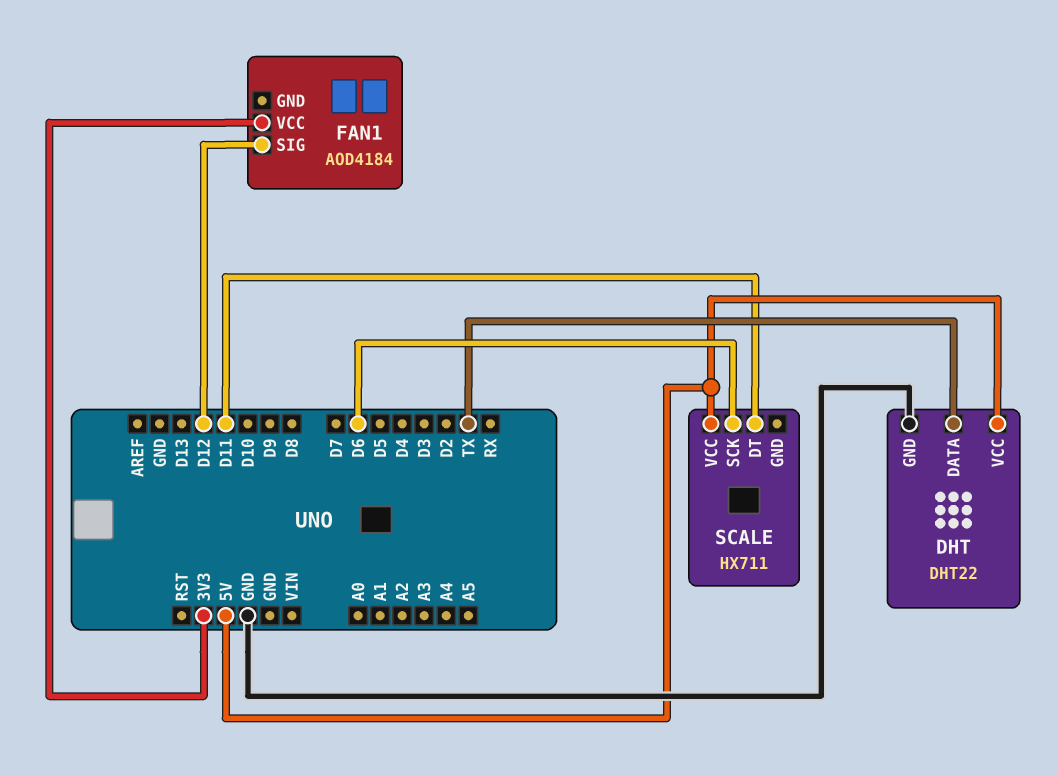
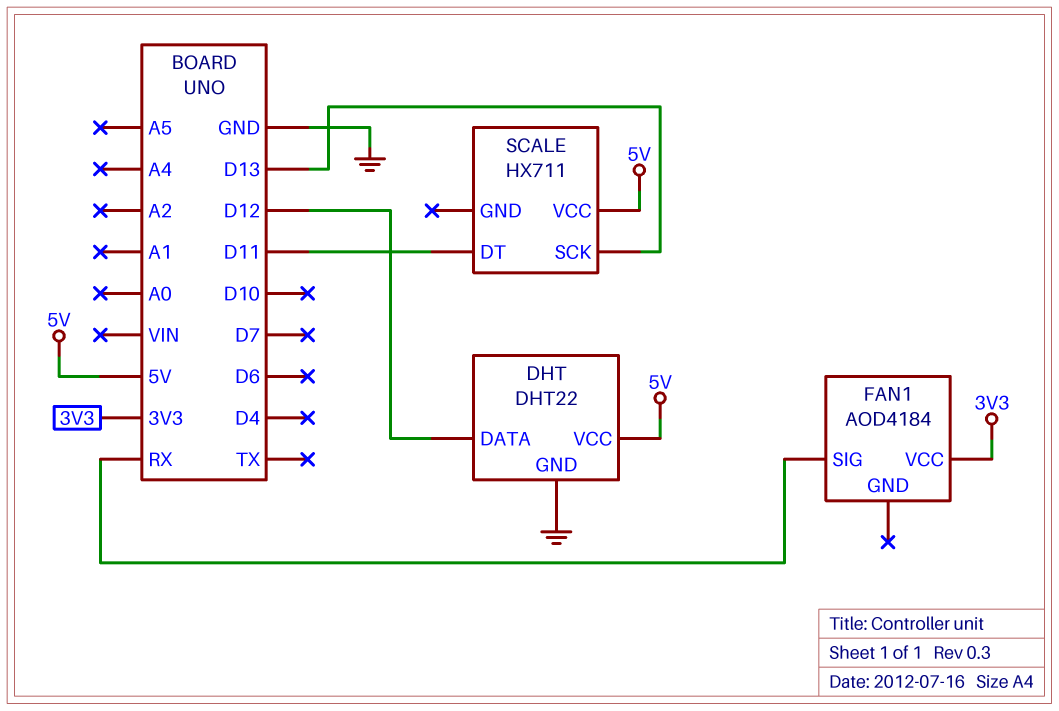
DHT pin DATA: TX -> D12
FAN1 pin SIG: D12 -> RX
SCALE pin SCK: D6 -> D13

